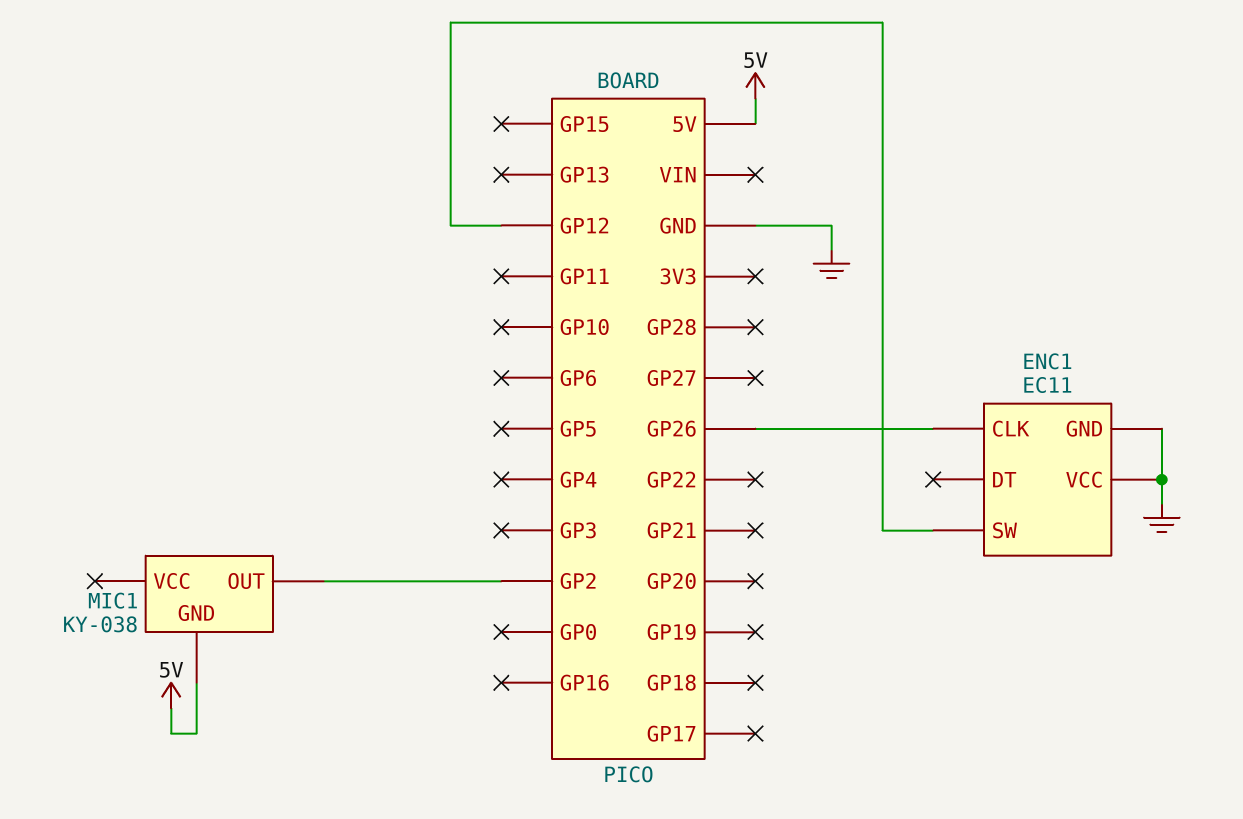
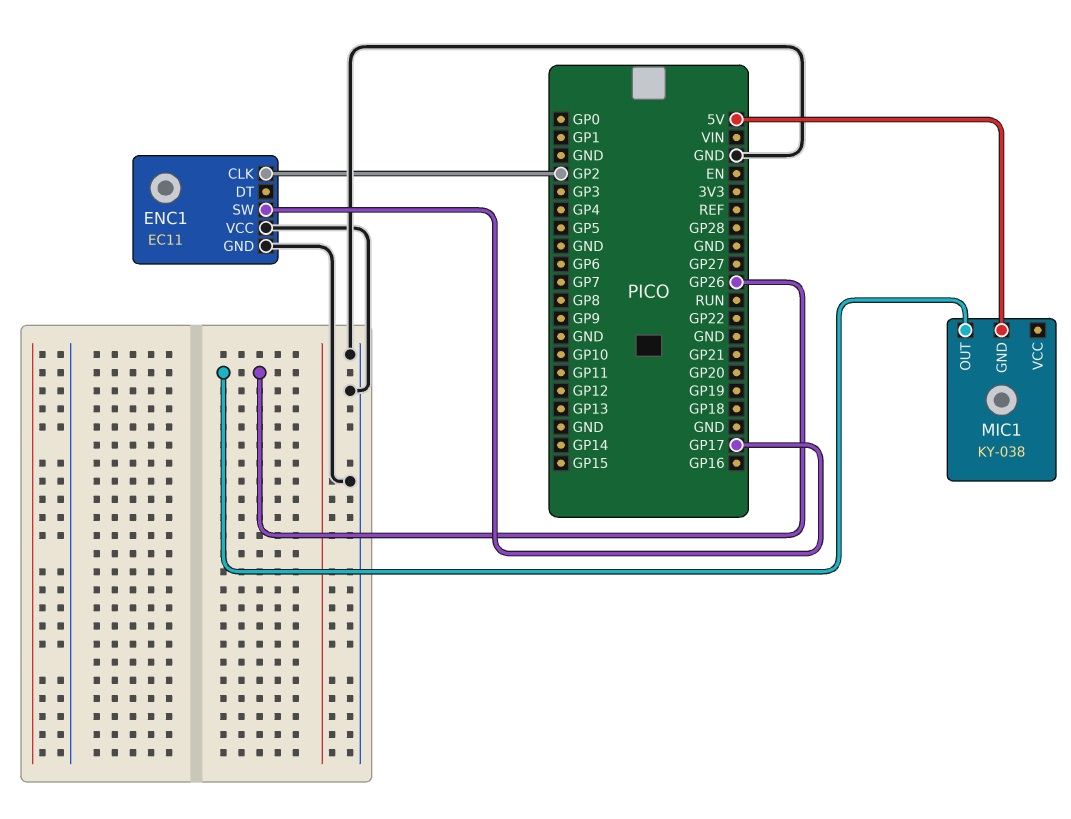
ENC1 pin CLK: GP26 -> GP2
ENC1 pin SW: GP12 -> GP17
MIC1 pin OUT: GP2 -> GP26

